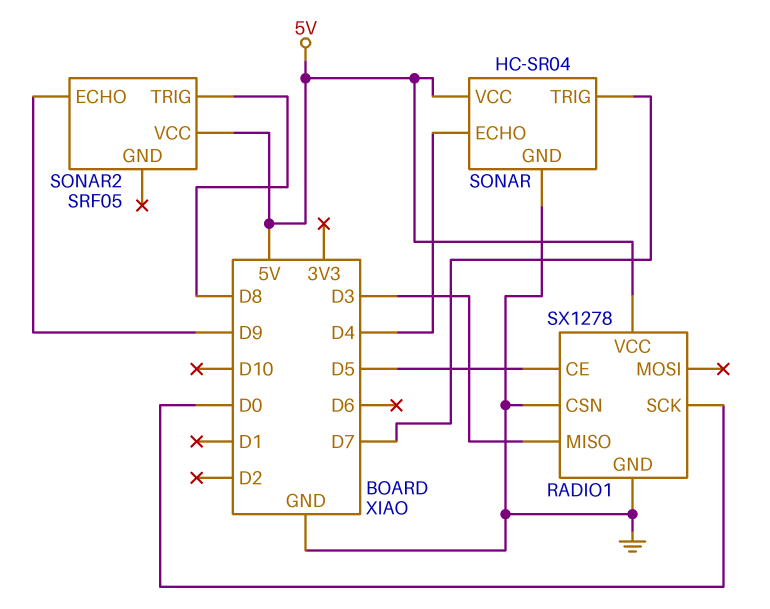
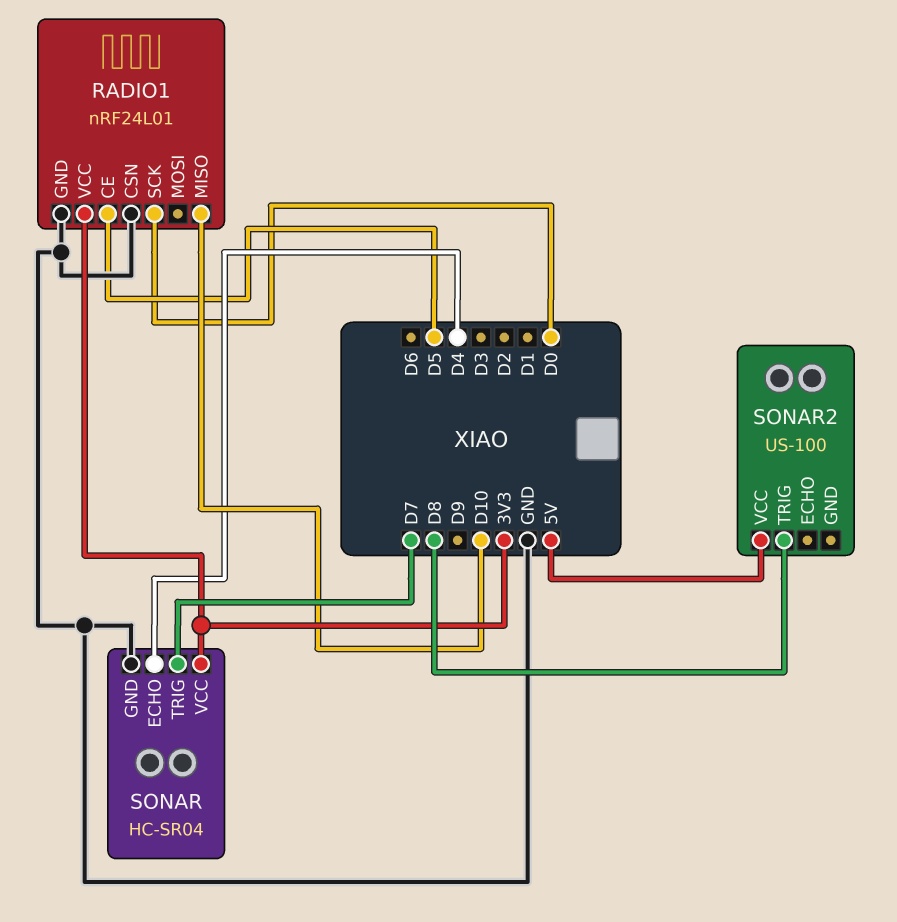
RADIO1: SX1278 -> nRF24L01
RADIO1 pin MISO: D3 -> D10
RADIO1 pin VCC: 5V -> 3V3
SONAR pin VCC: 5V -> 3V3
SONAR2: SRF05 -> US-100
SONAR2 pin ECHO: D9 -> none

